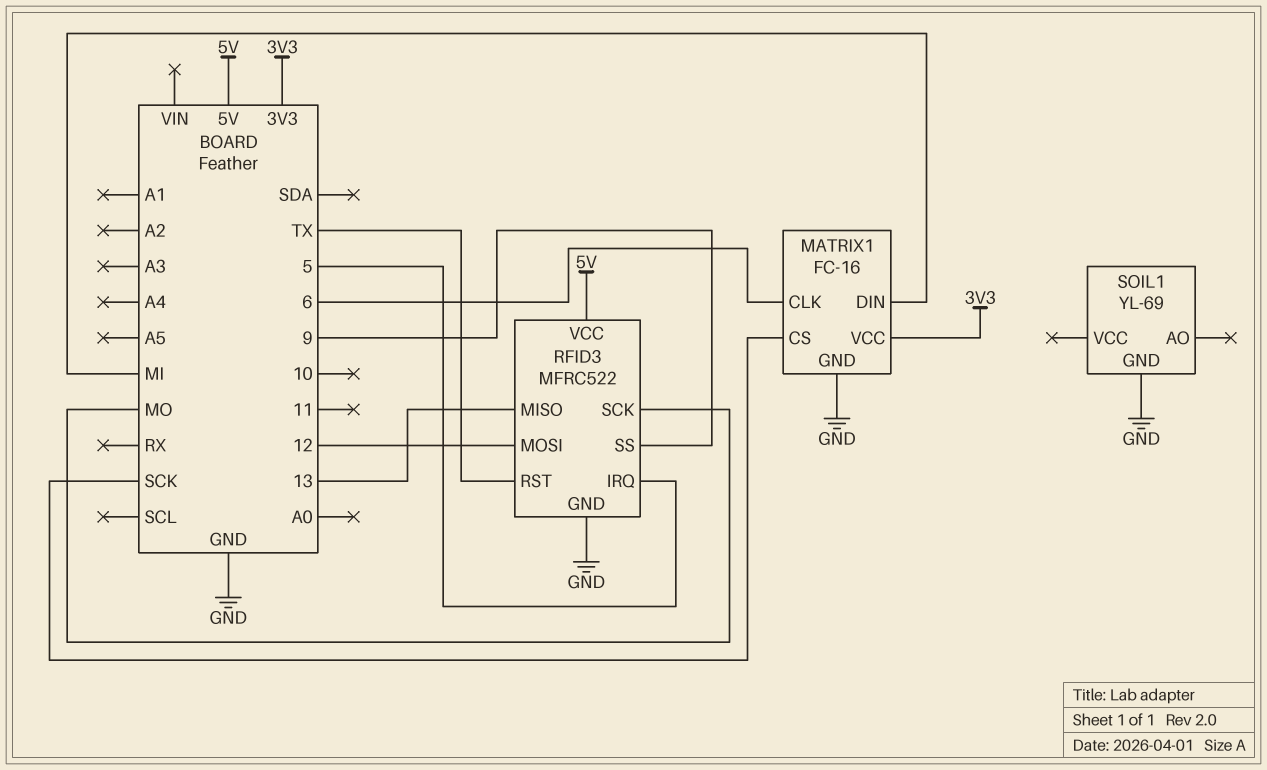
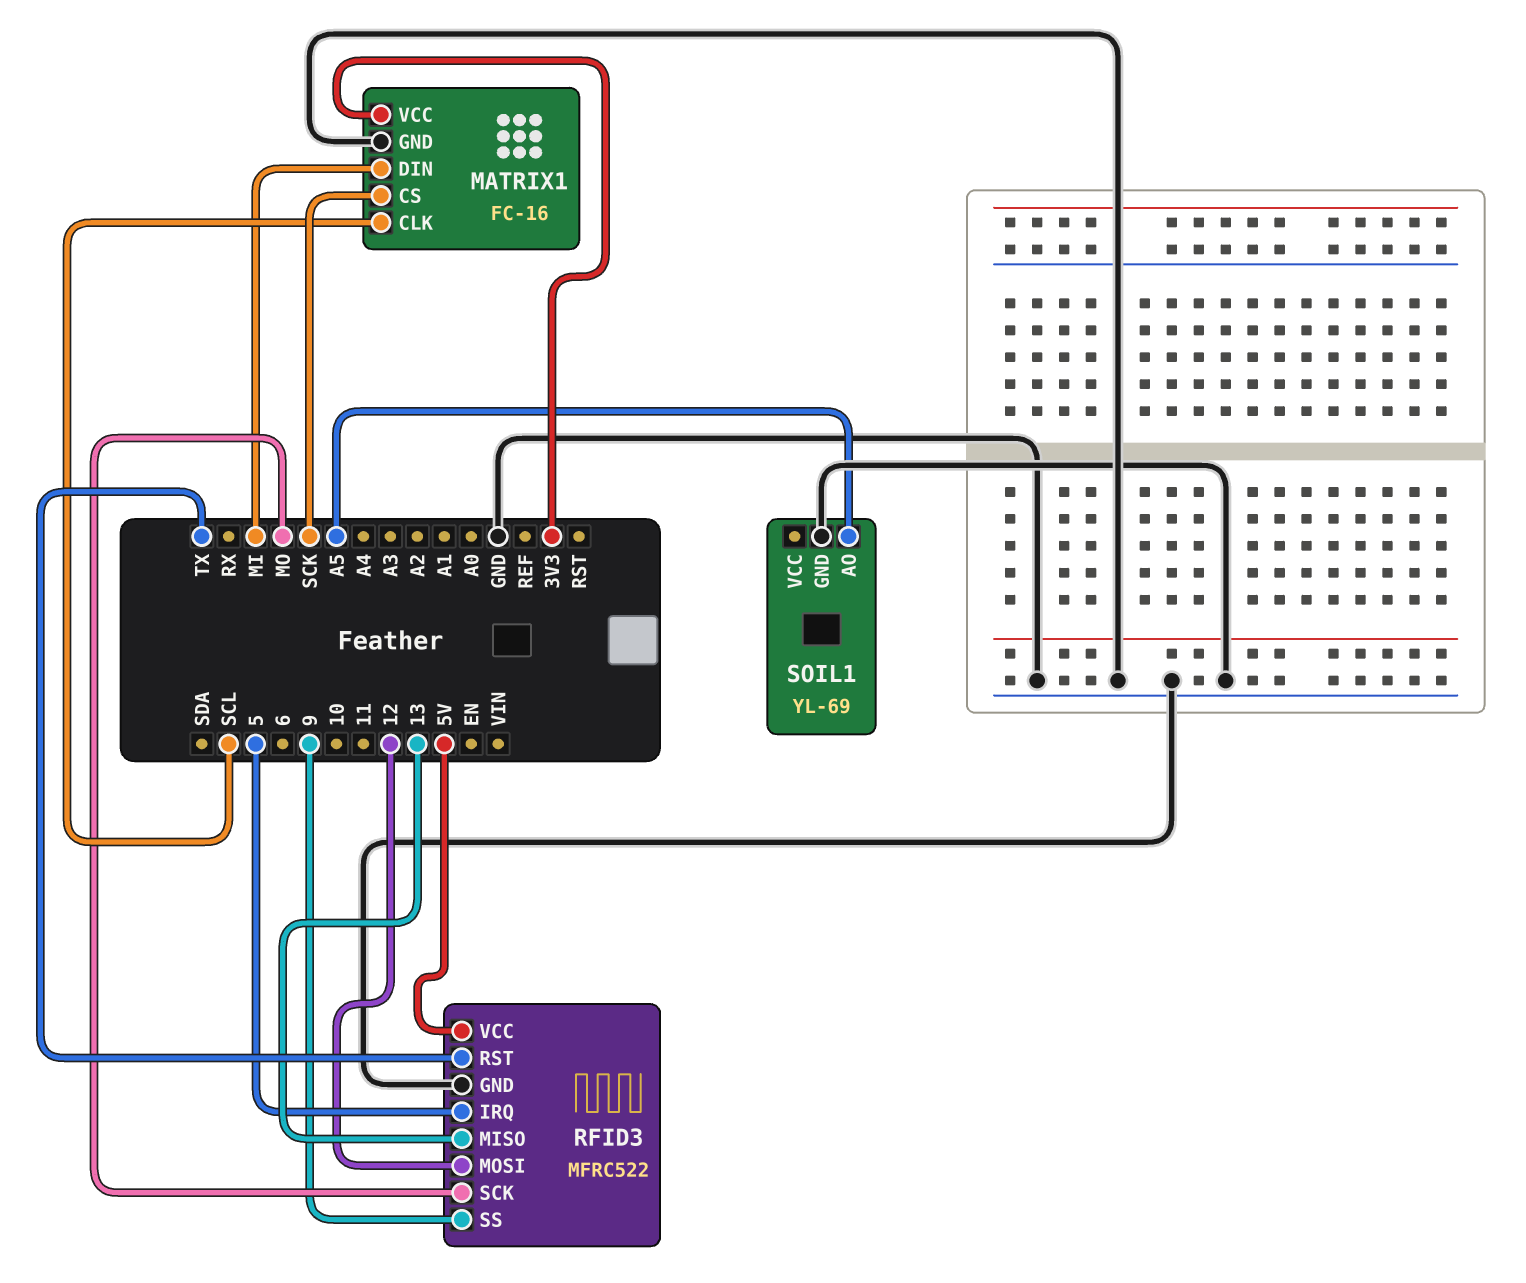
MATRIX1 pin CLK: 6 -> SCL
SOIL1 pin AO: none -> A5

